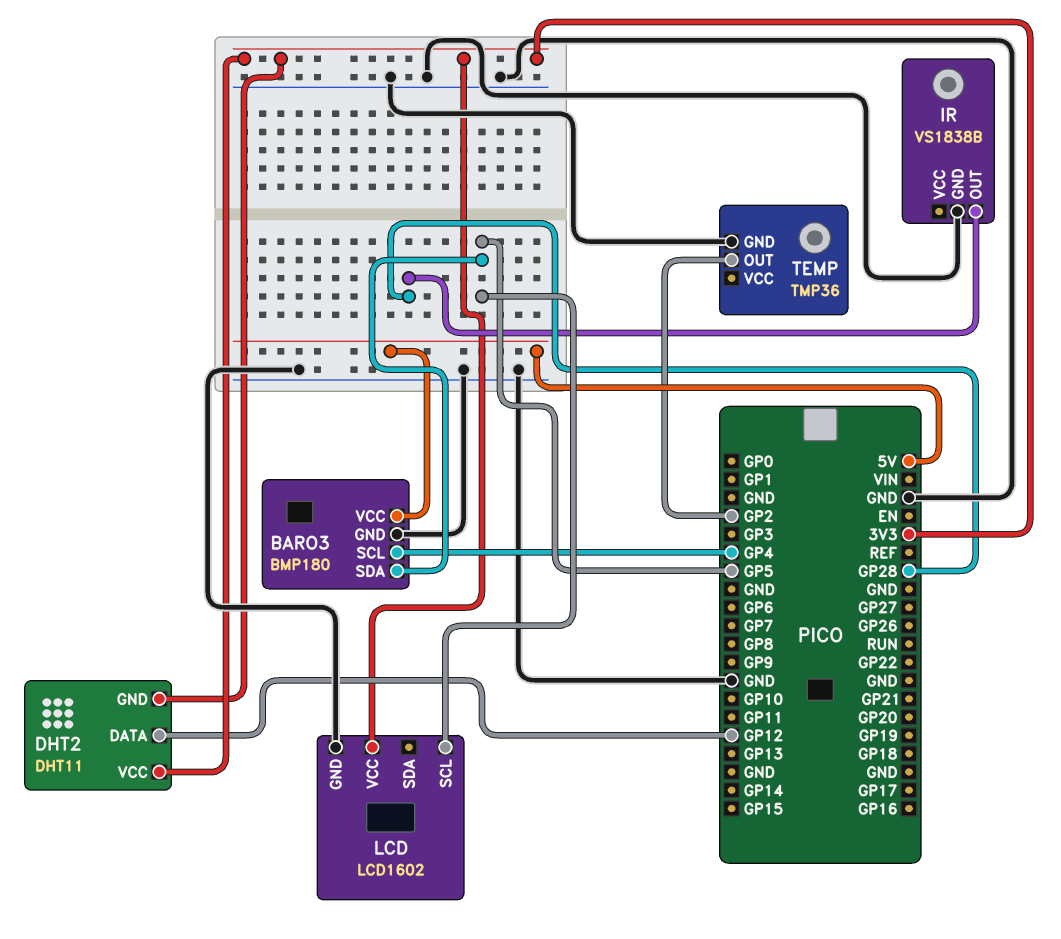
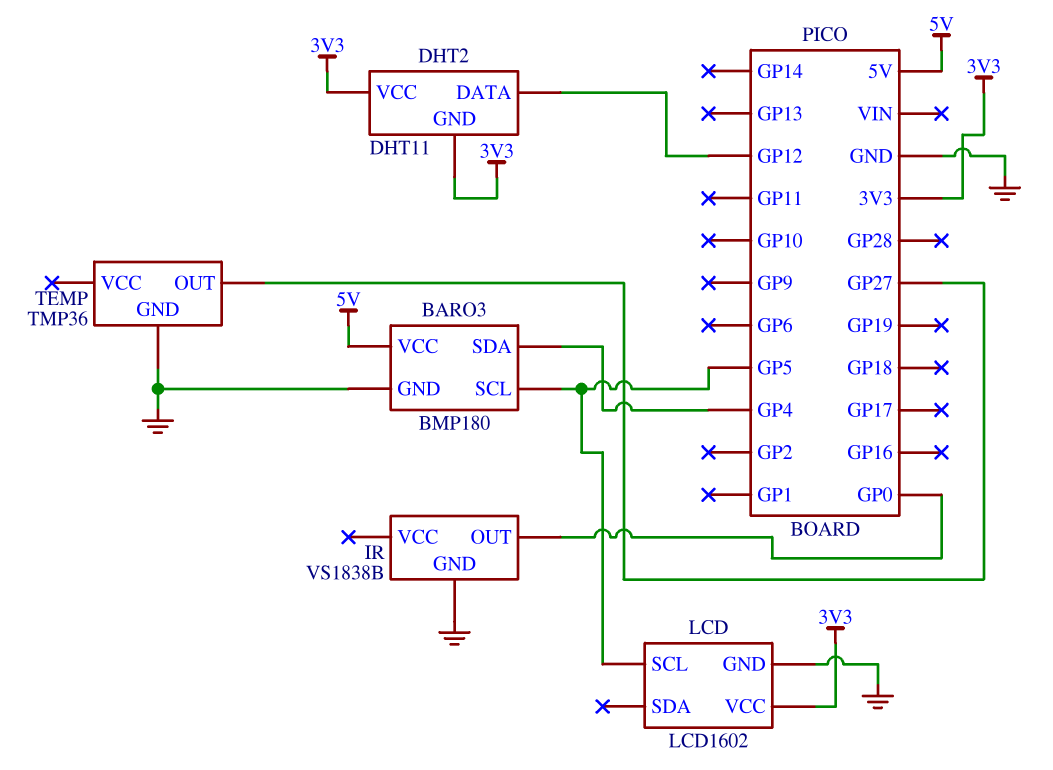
BARO3 pin SCL: GP4 -> GP5
BARO3 pin SDA: GP5 -> GP4
IR pin OUT: GP28 -> GP0
TEMP pin OUT: GP2 -> GP27

